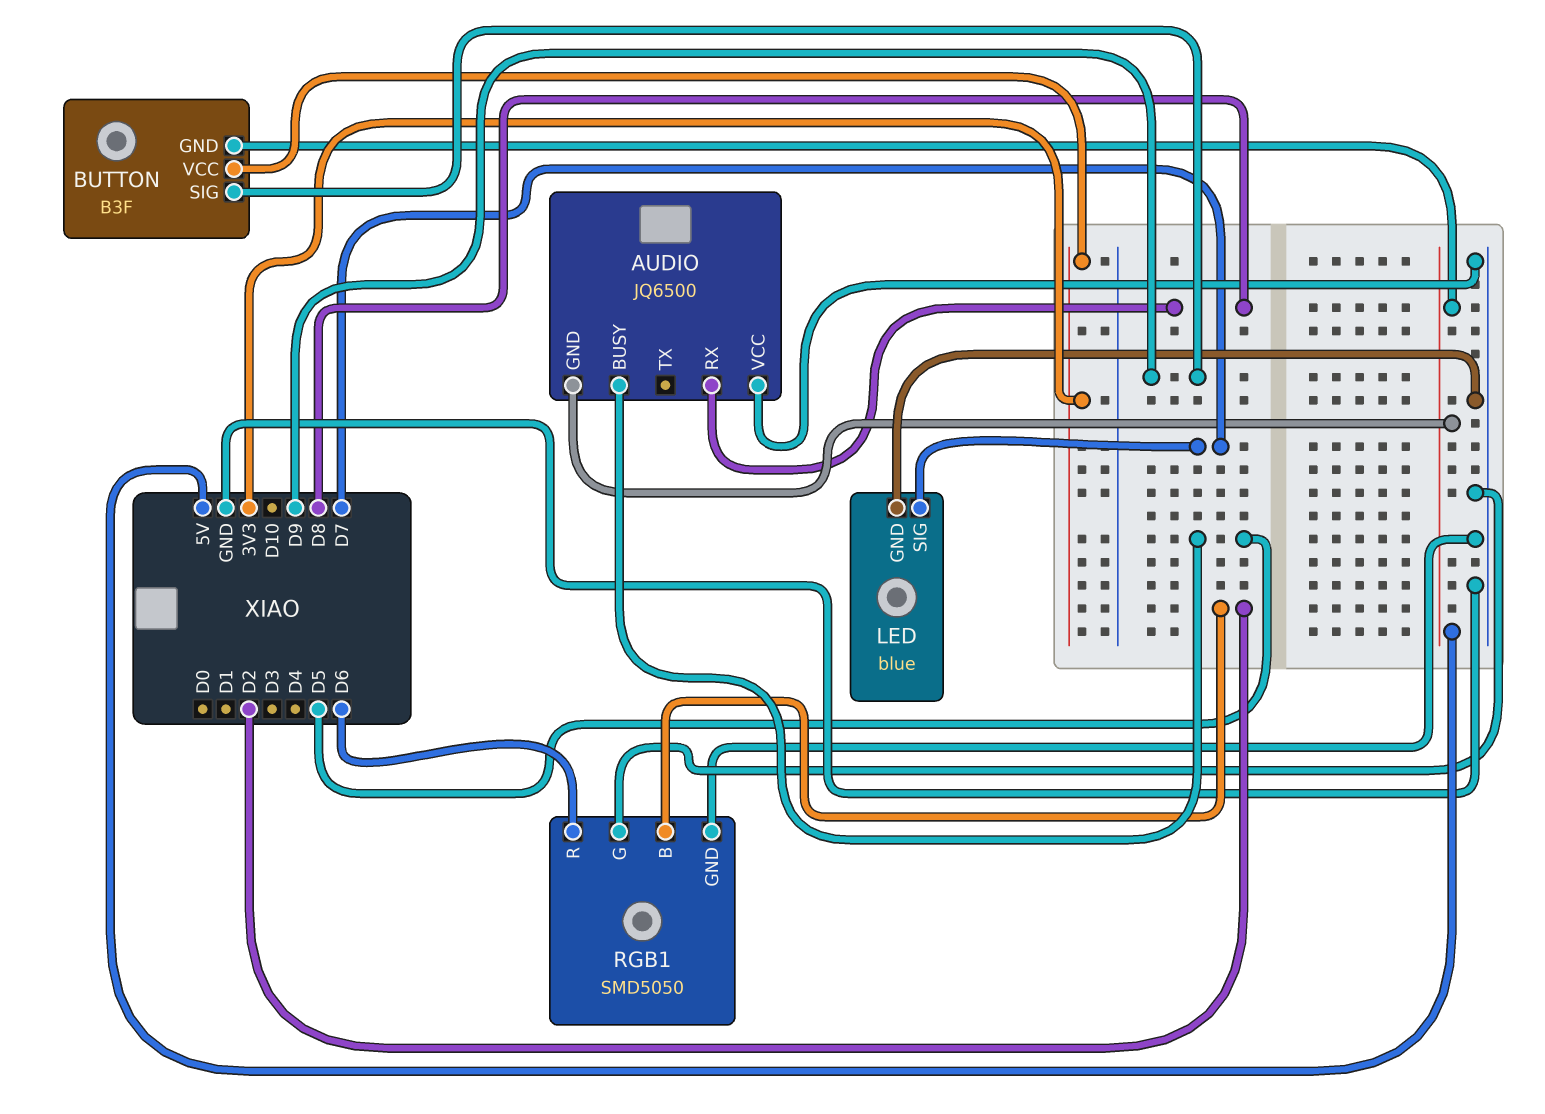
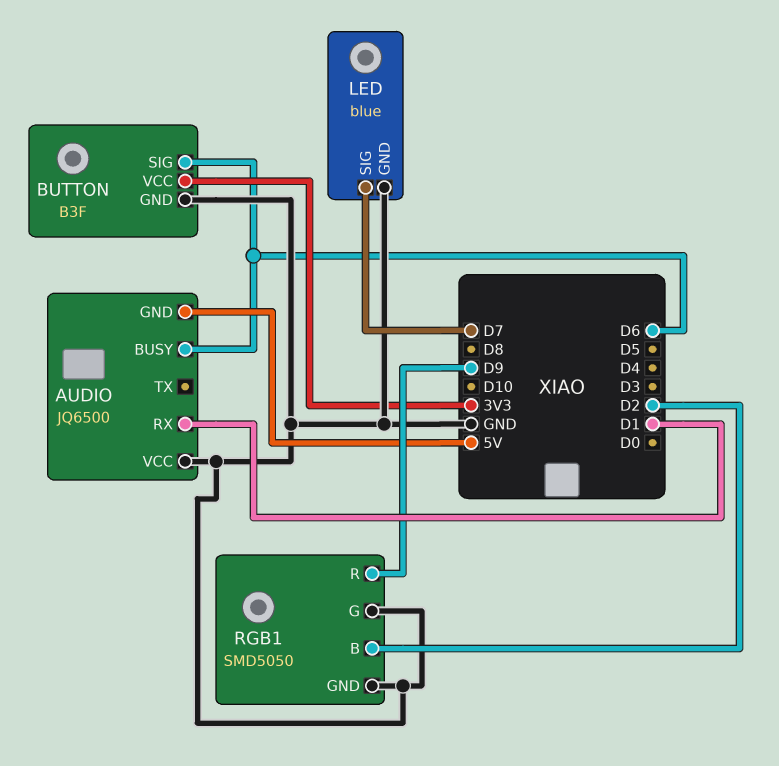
AUDIO pin BUSY: D5 -> D6
AUDIO pin RX: D8 -> D1
BUTTON pin GND: 5V -> GND
BUTTON pin SIG: D9 -> D6
RGB1 pin R: D6 -> D9

